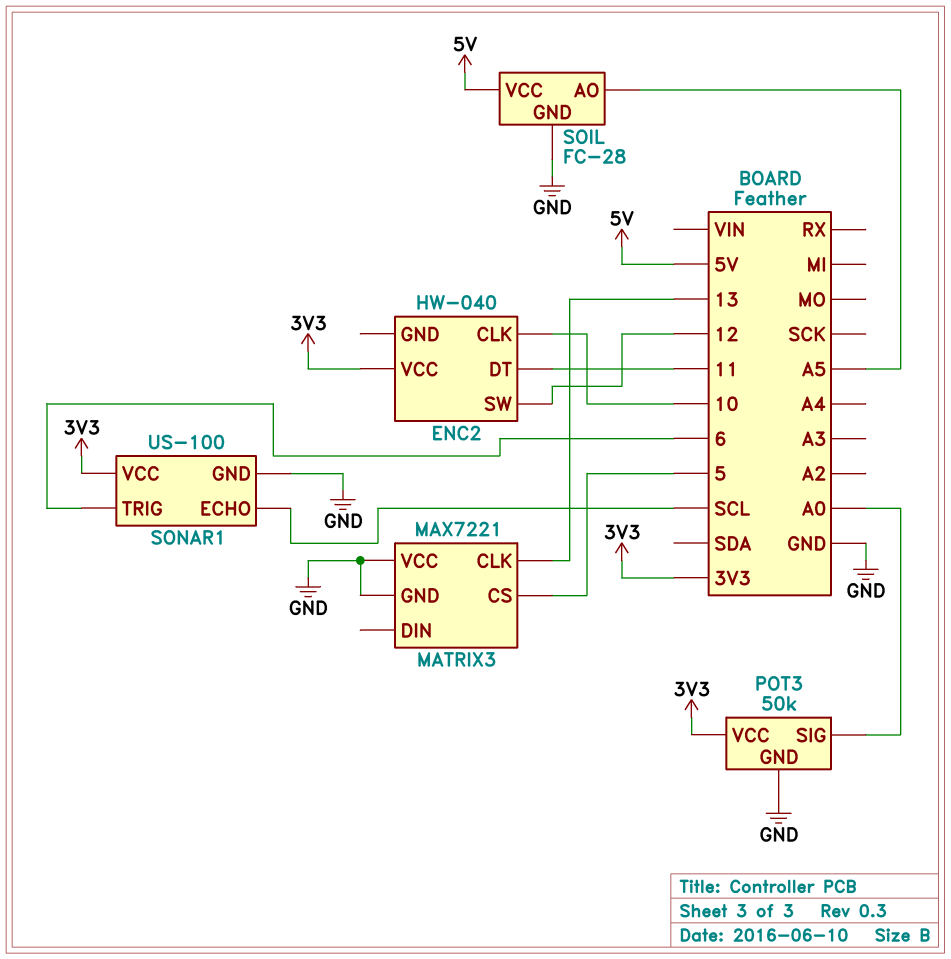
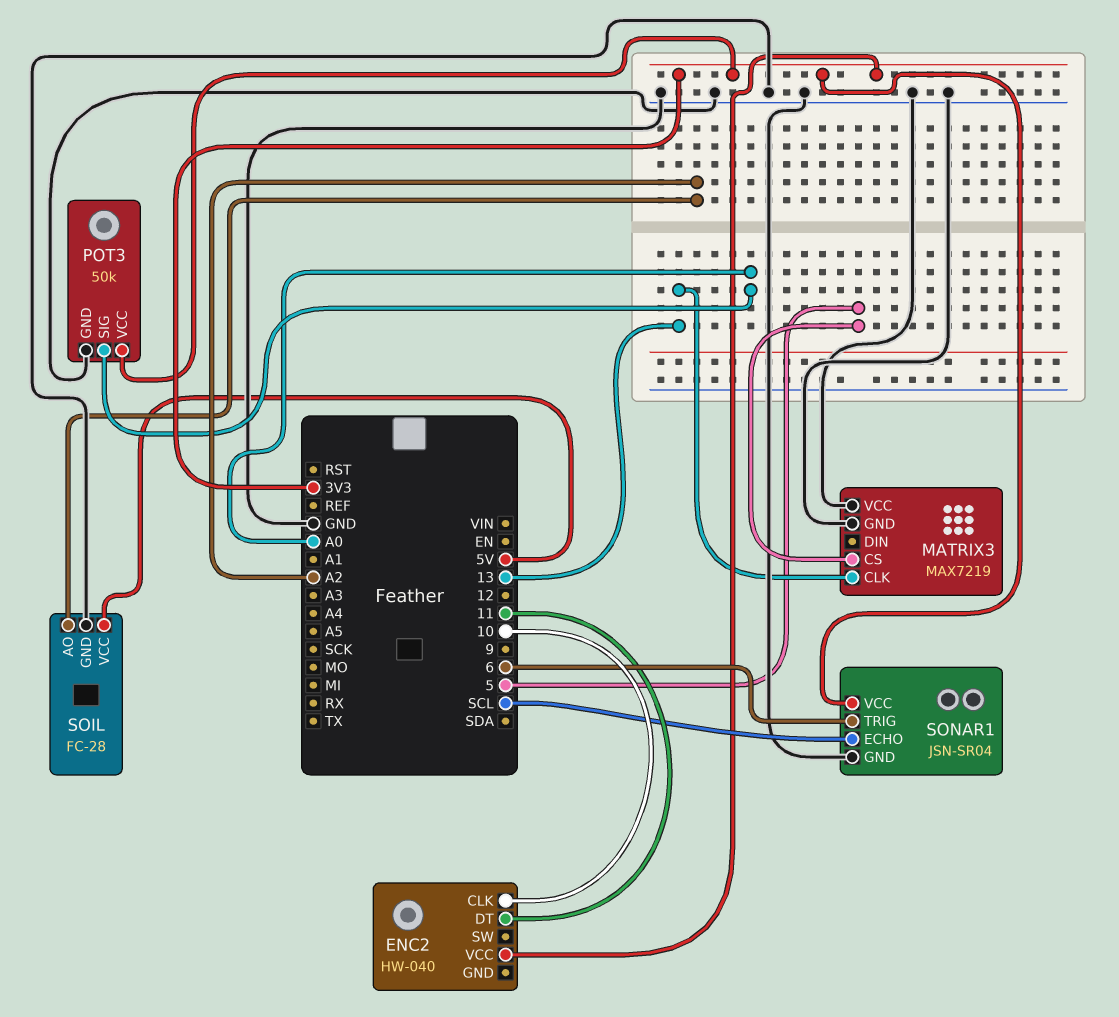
ENC2 pin SW: 12 -> none
MATRIX3: MAX7221 -> MAX7219
SOIL pin AO: A5 -> A2
SONAR1: US-100 -> JSN-SR04

